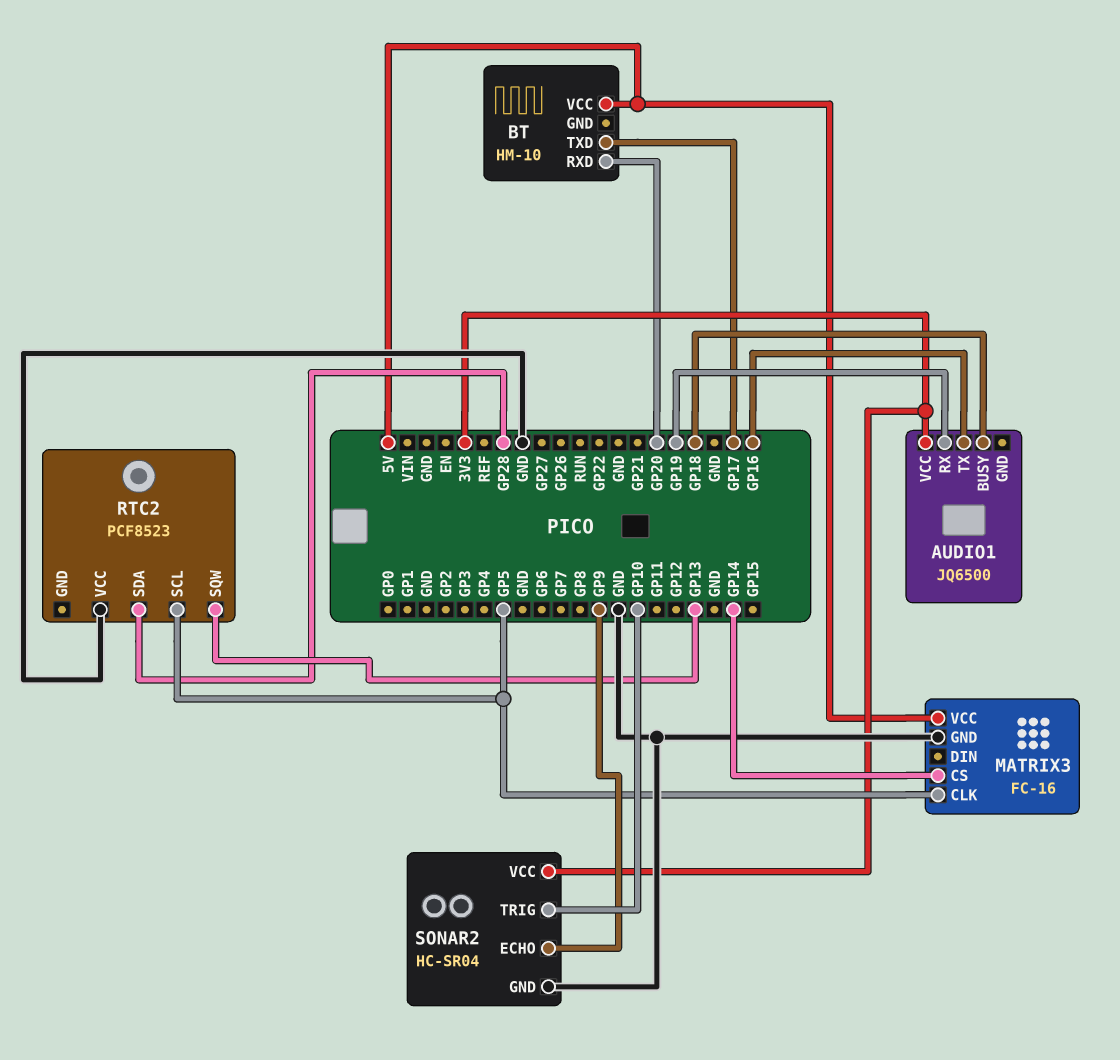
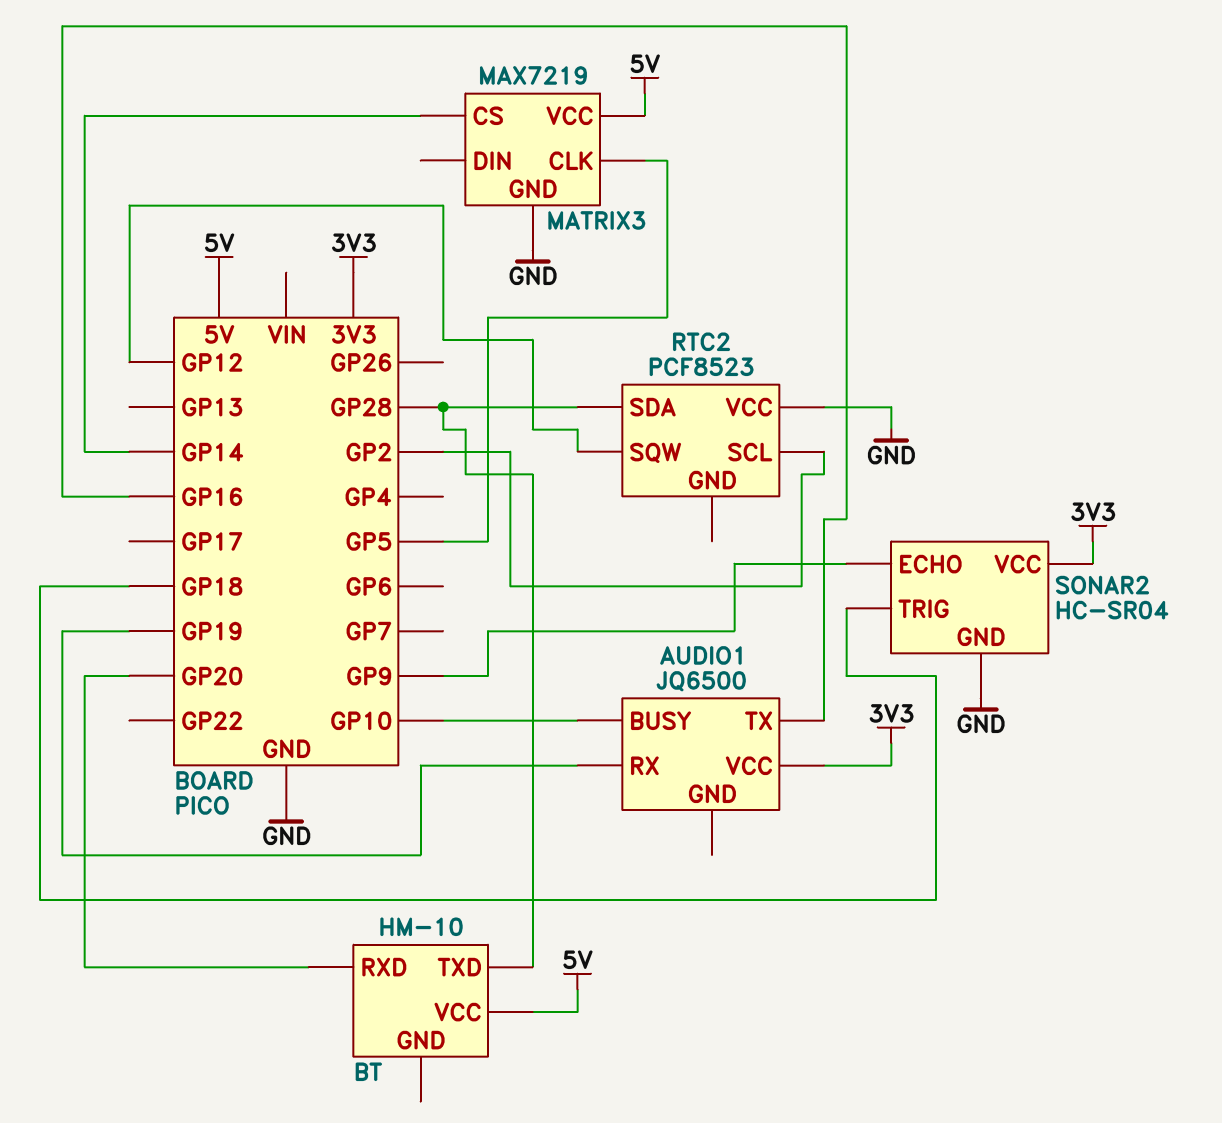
AUDIO1 pin BUSY: GP18 -> GP10
BT pin TXD: GP17 -> GP28
MATRIX3: FC-16 -> MAX7219
RTC2 pin SCL: GP5 -> GP2
RTC2 pin SQW: GP13 -> GP12
SONAR2 pin TRIG: GP10 -> GP18

